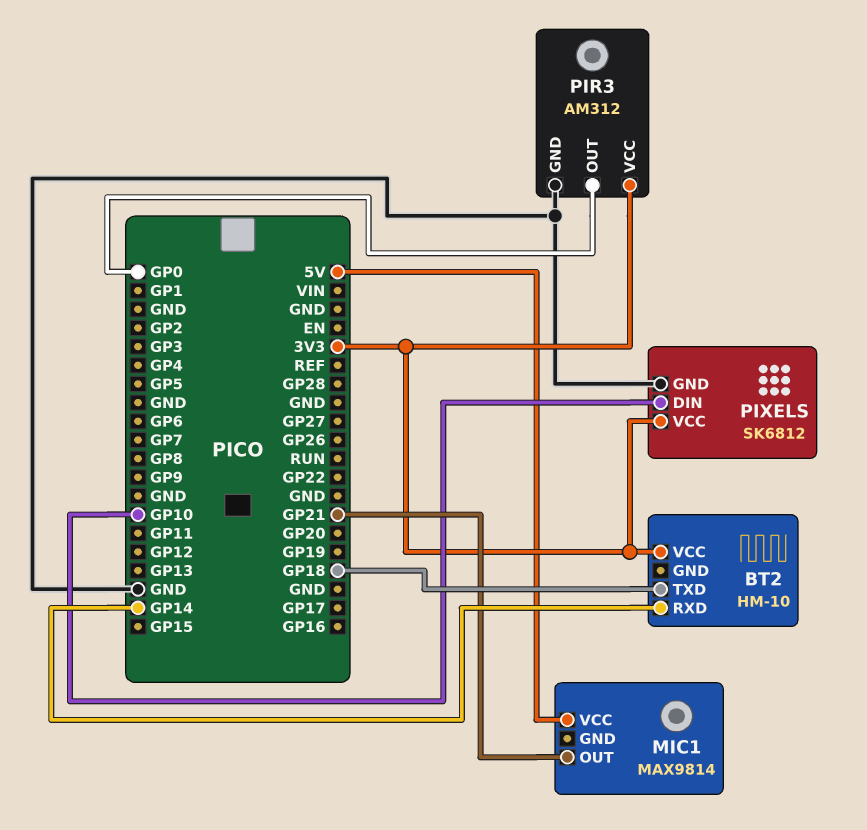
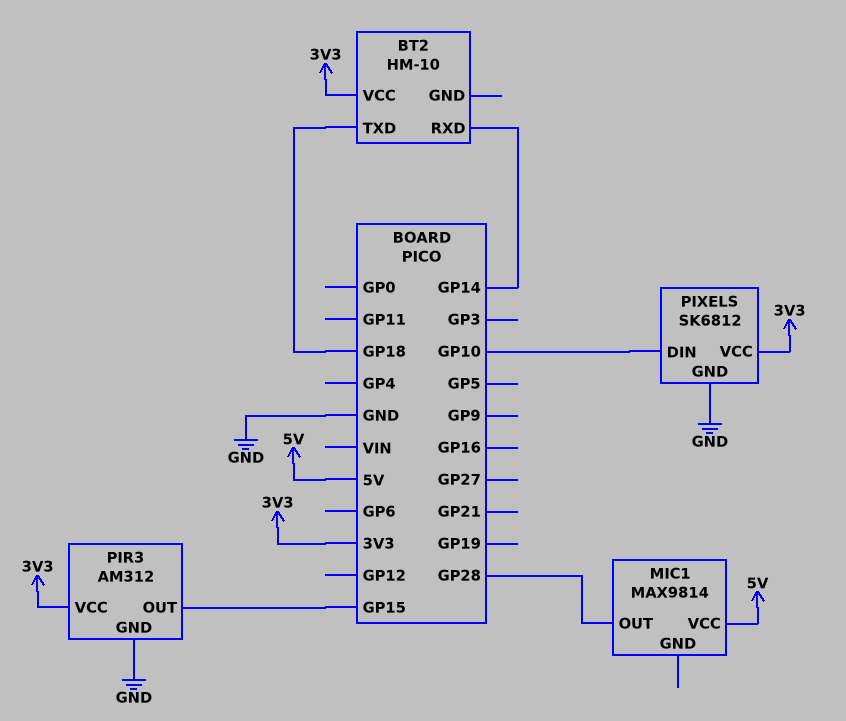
MIC1 pin OUT: GP21 -> GP28
PIR3 pin OUT: GP0 -> GP15

